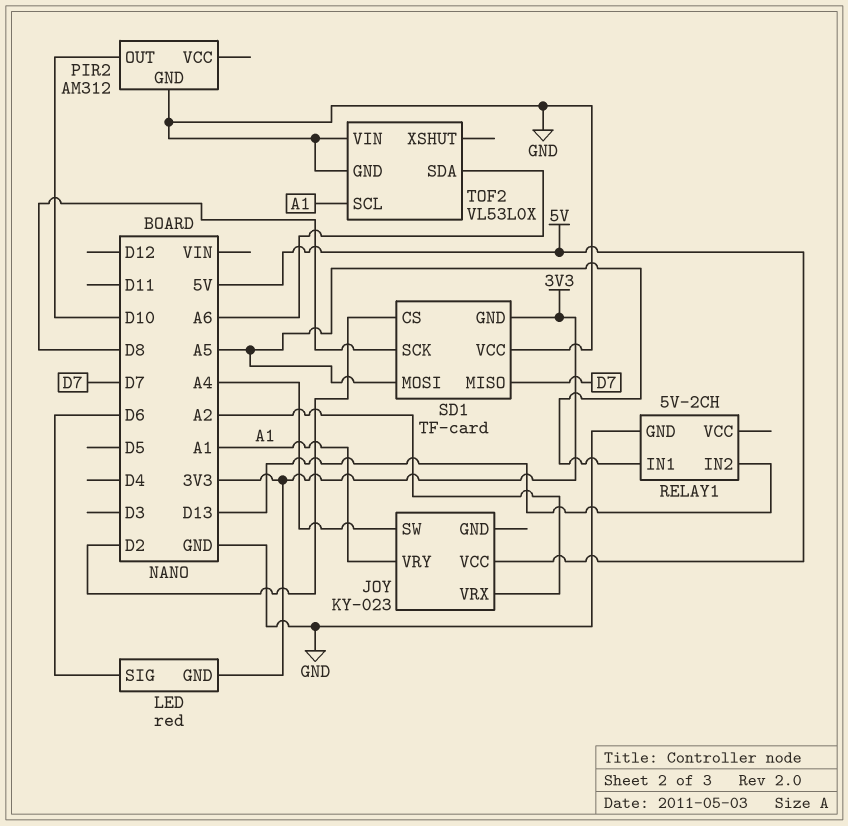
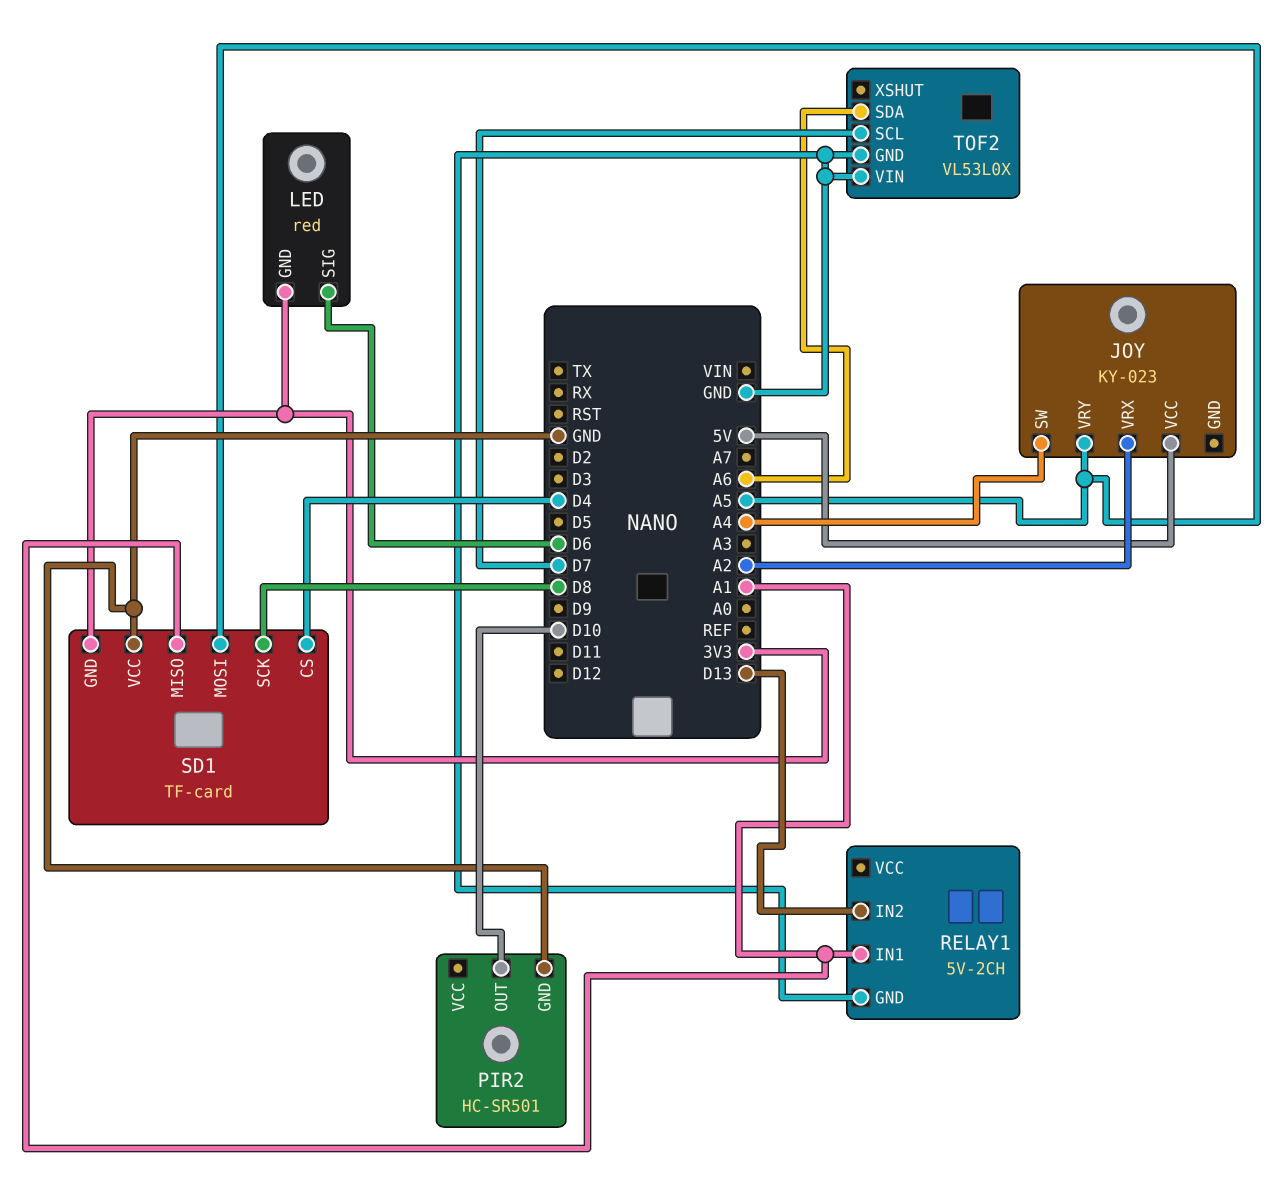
JOY pin VRY: A1 -> A5
PIR2: AM312 -> HC-SR501
RELAY1 pin IN1: A5 -> A1
SD1 pin CS: D2 -> D4
SD1 pin MISO: D7 -> A1
TOF2 pin SCL: A1 -> D7

